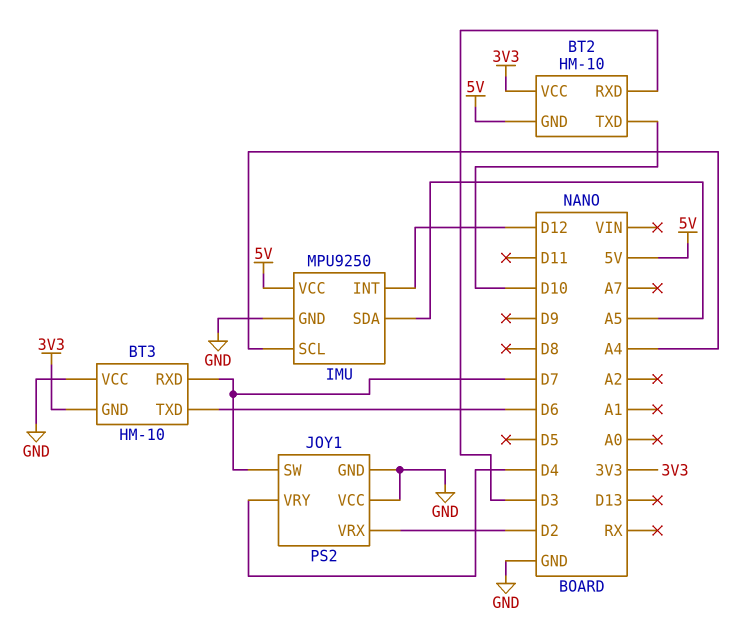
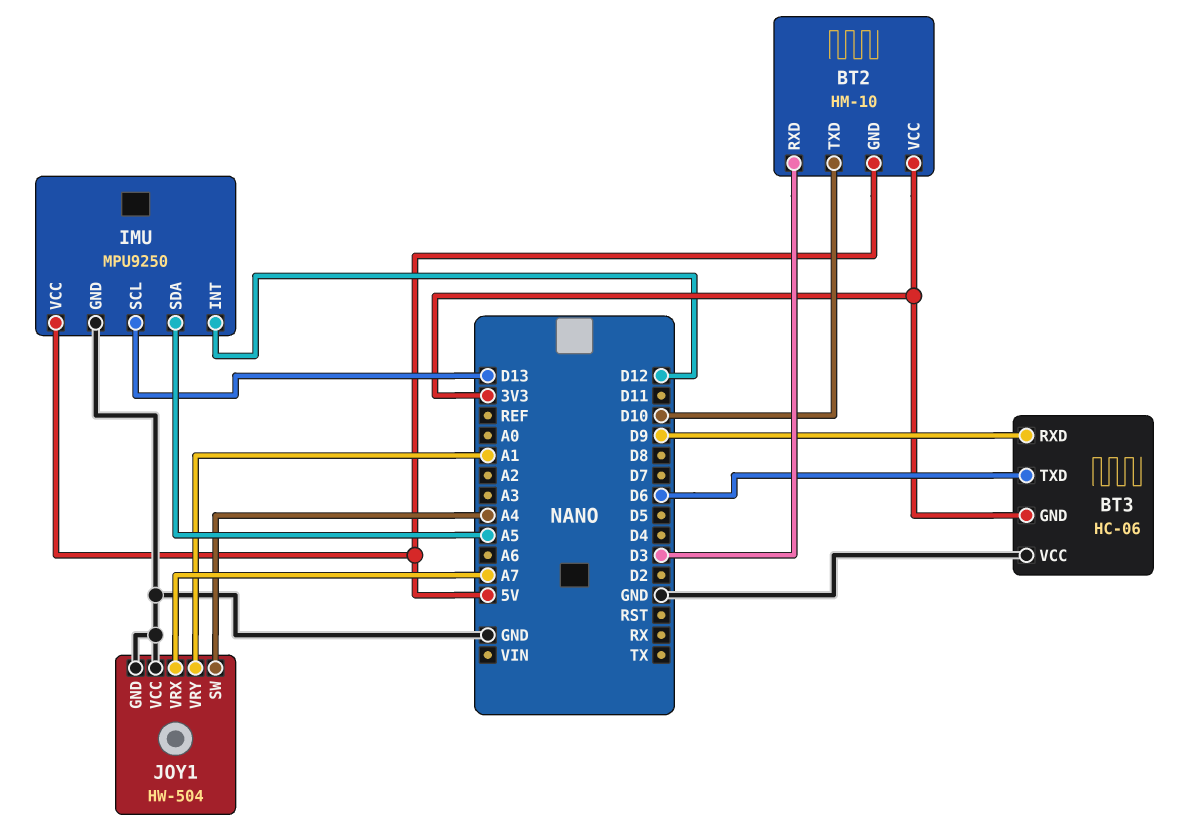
BT3: HM-10 -> HC-06
BT3 pin RXD: D7 -> D9
IMU pin SCL: A4 -> D13
JOY1: PS2 -> HW-504
JOY1 pin SW: D7 -> A4
JOY1 pin VRX: D2 -> A7
JOY1 pin VRY: D4 -> A1

